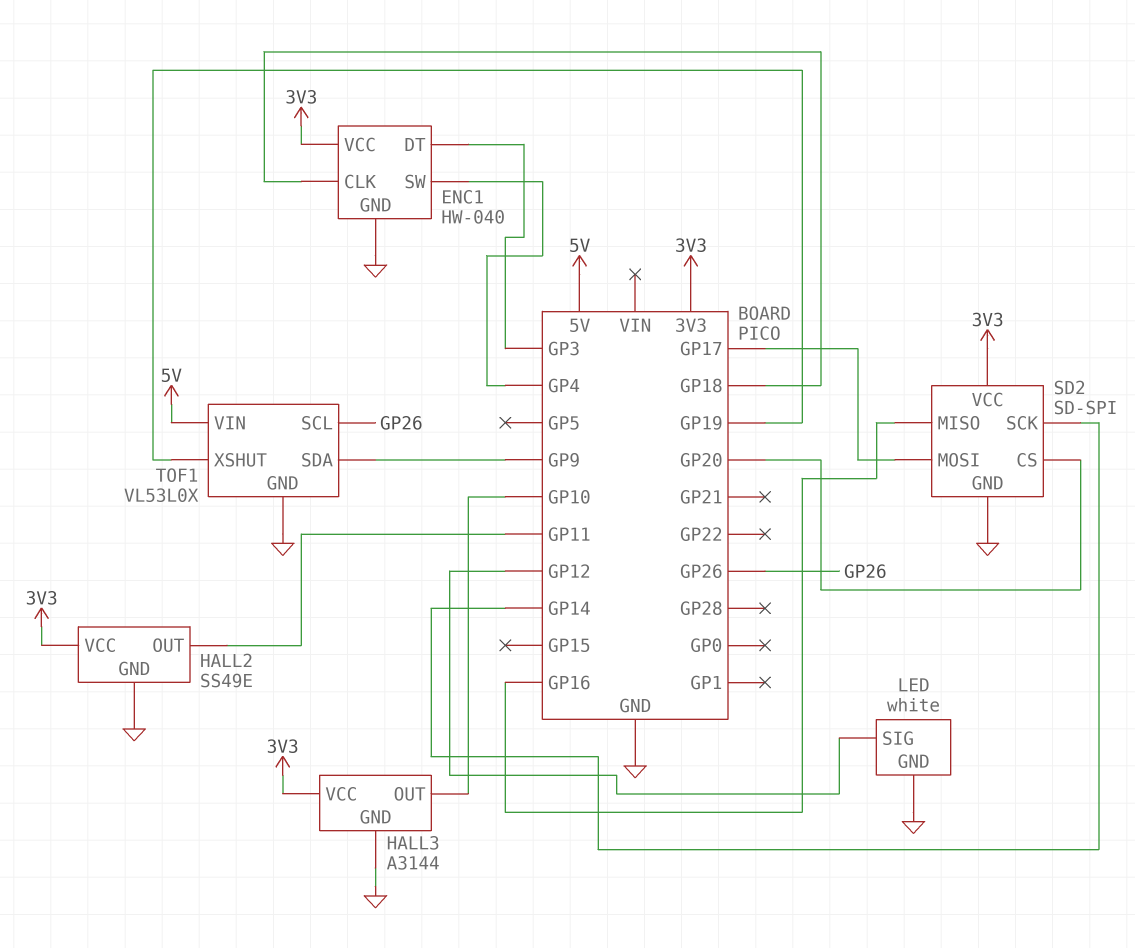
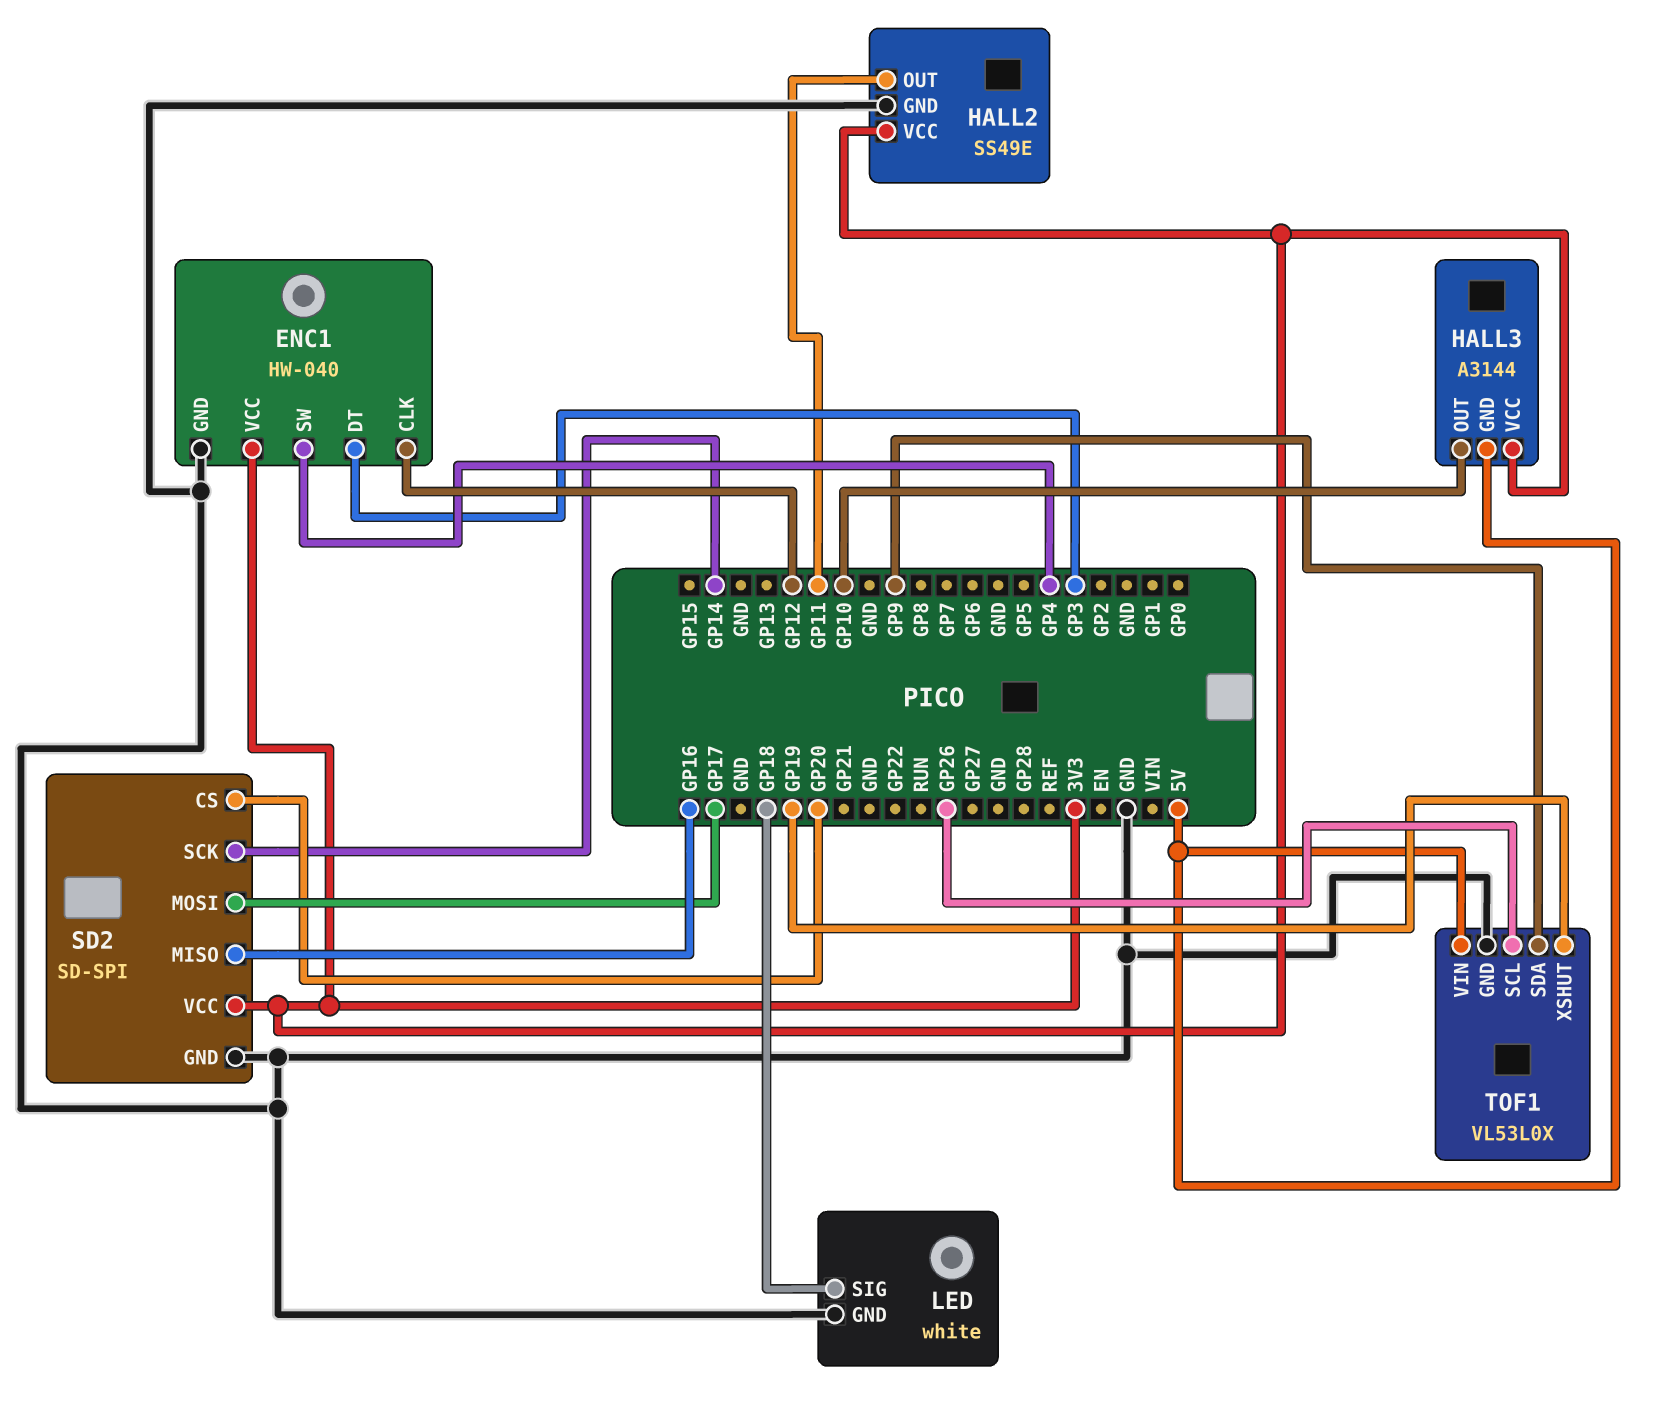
ENC1 pin CLK: GP18 -> GP12
HALL3 pin GND: GND -> 5V
LED pin SIG: GP12 -> GP18

